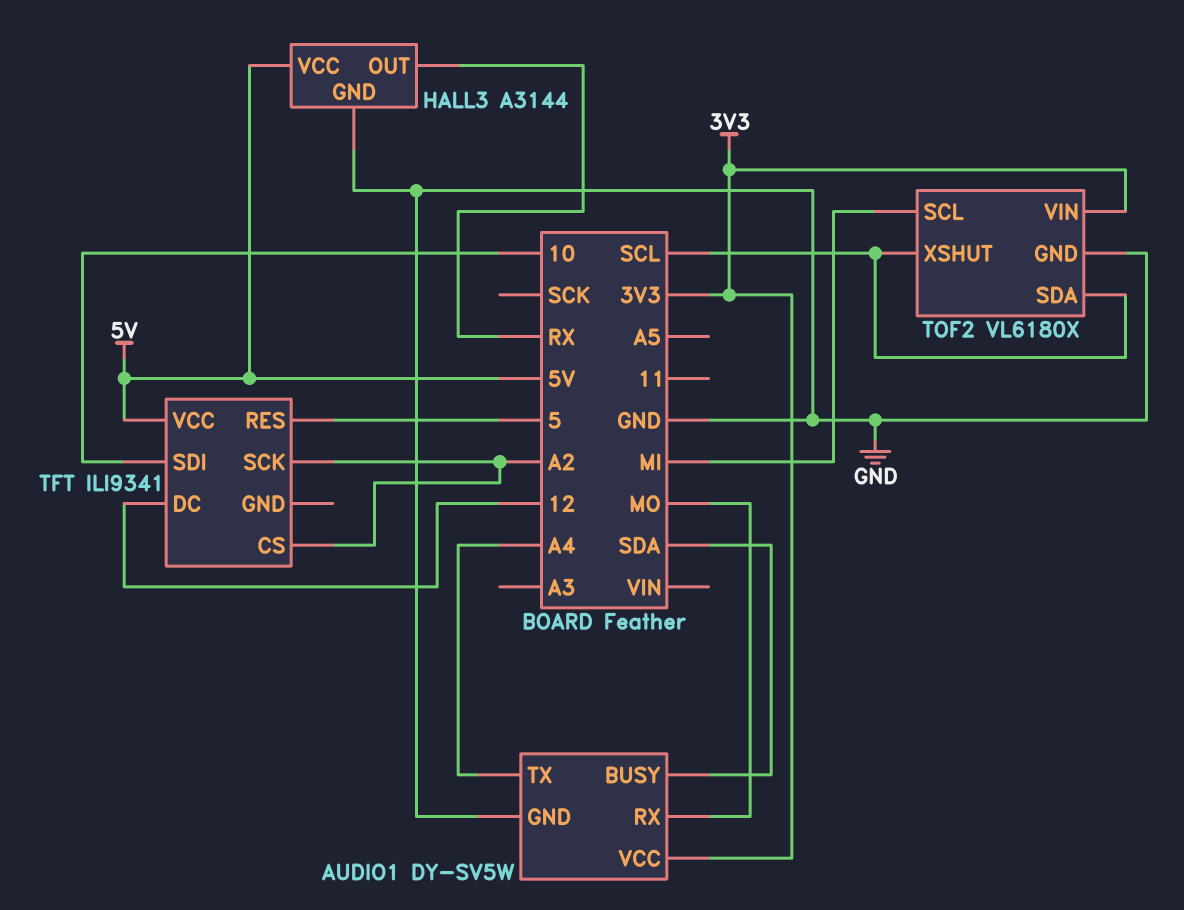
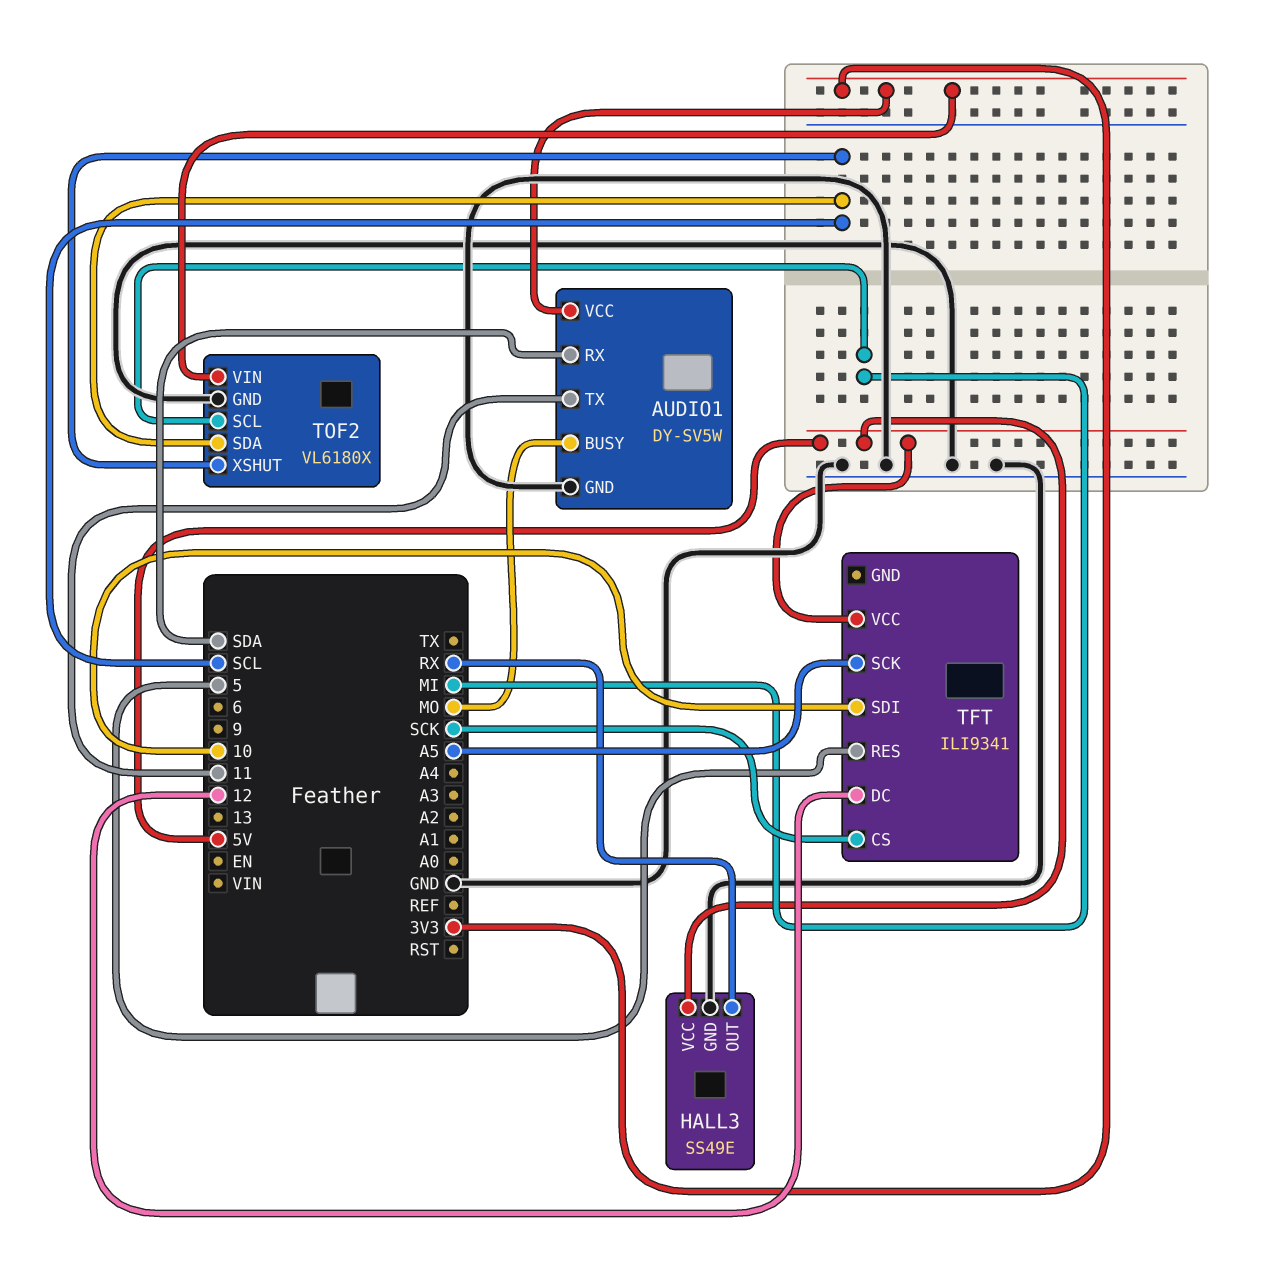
AUDIO1 pin BUSY: SDA -> MO
AUDIO1 pin RX: MO -> SDA
AUDIO1 pin TX: A4 -> 11
HALL3: A3144 -> SS49E
TFT pin CS: A2 -> SCK
TFT pin SCK: A2 -> A5

